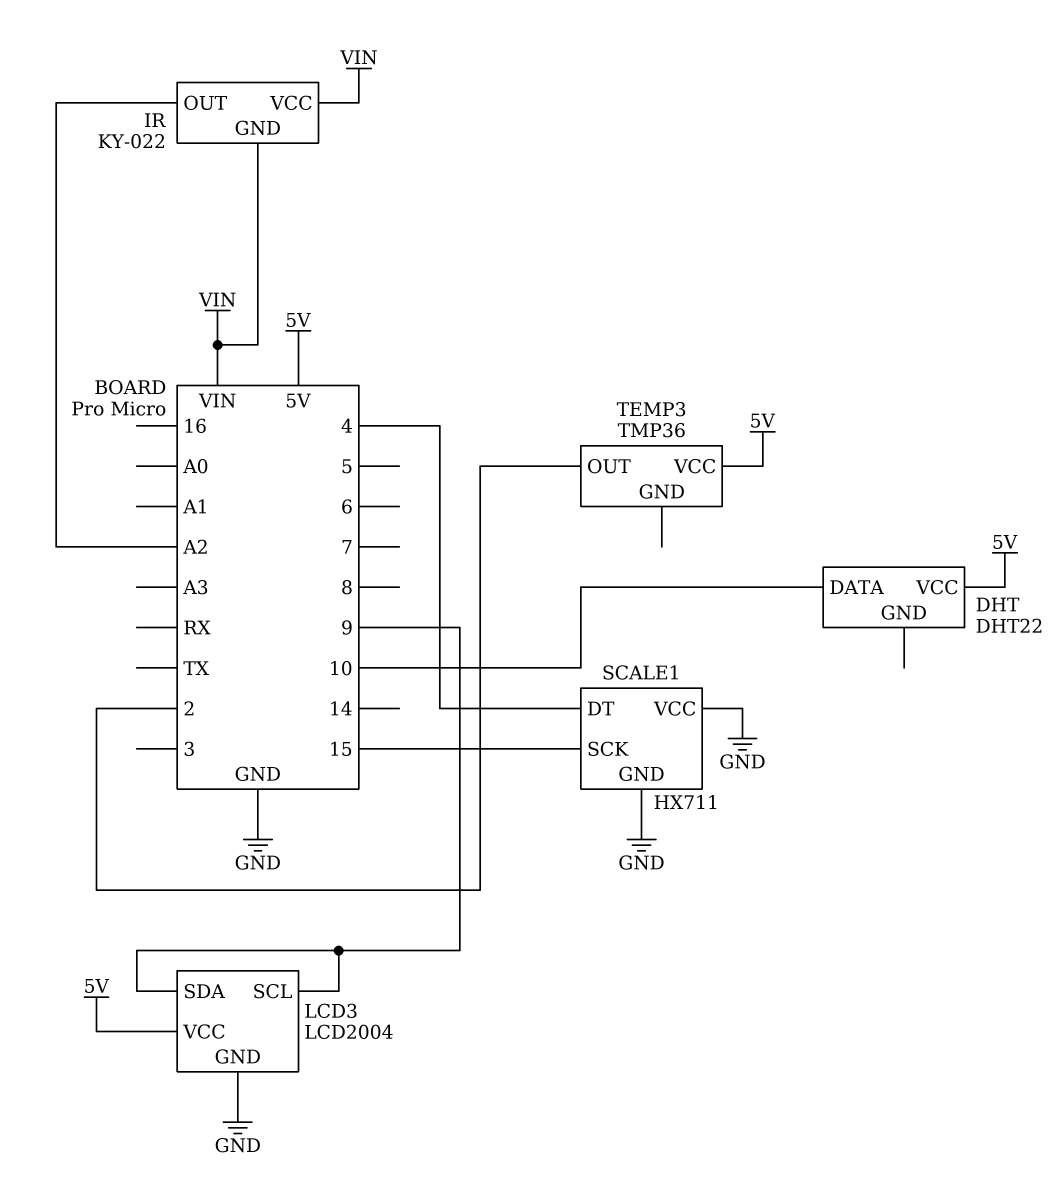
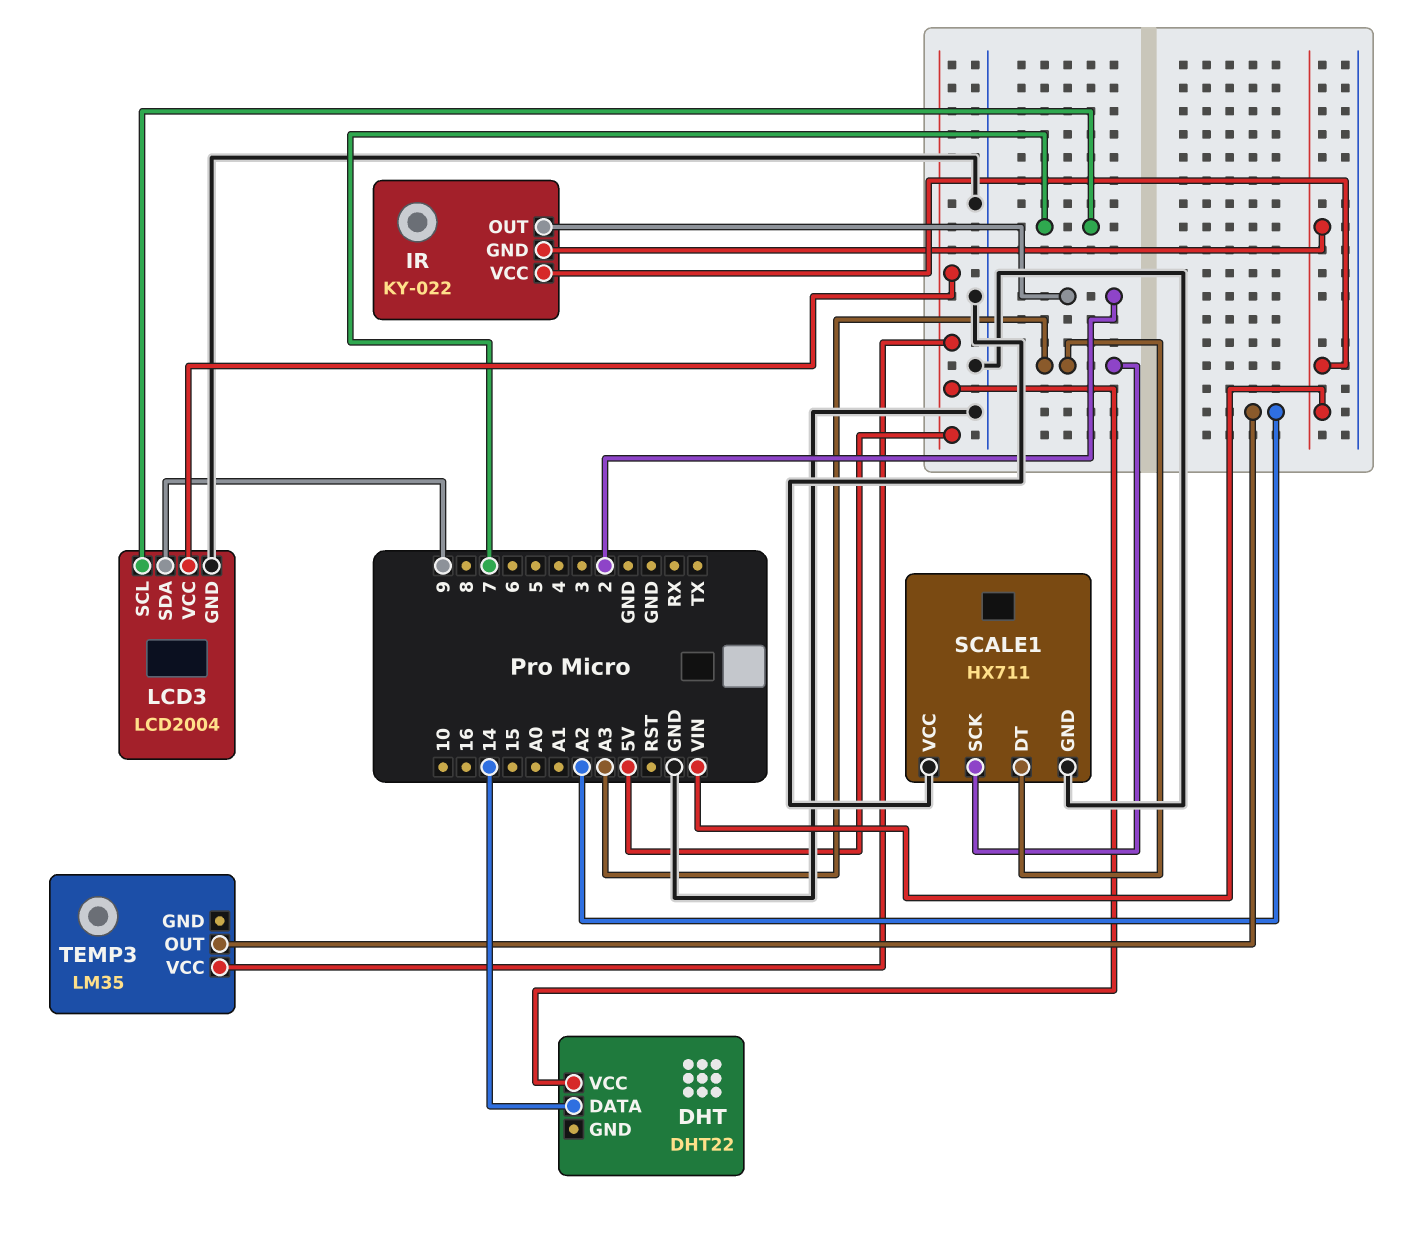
DHT pin DATA: 10 -> 14
IR pin OUT: A2 -> 2
LCD3 pin SCL: 9 -> 7
SCALE1 pin DT: 4 -> A3
SCALE1 pin SCK: 15 -> A3
TEMP3: TMP36 -> LM35
TEMP3 pin OUT: 2 -> A2

